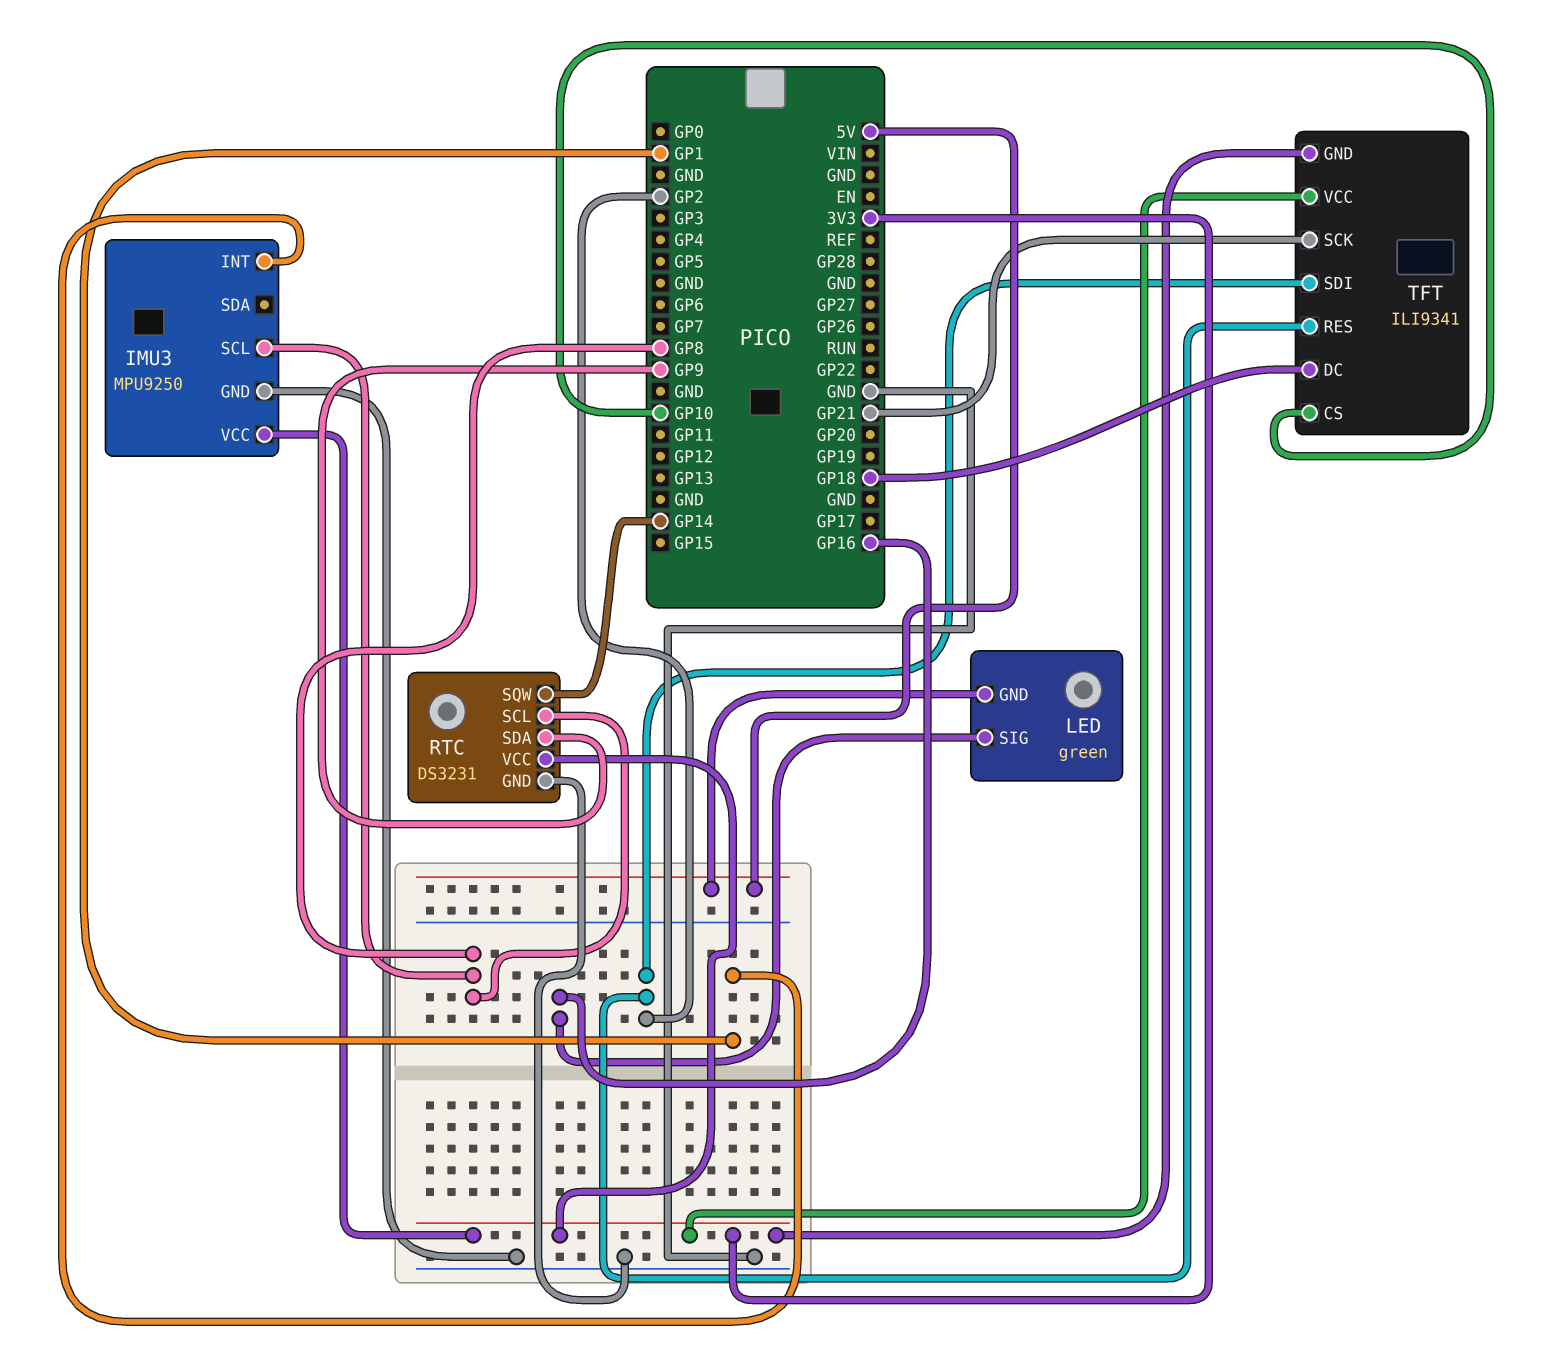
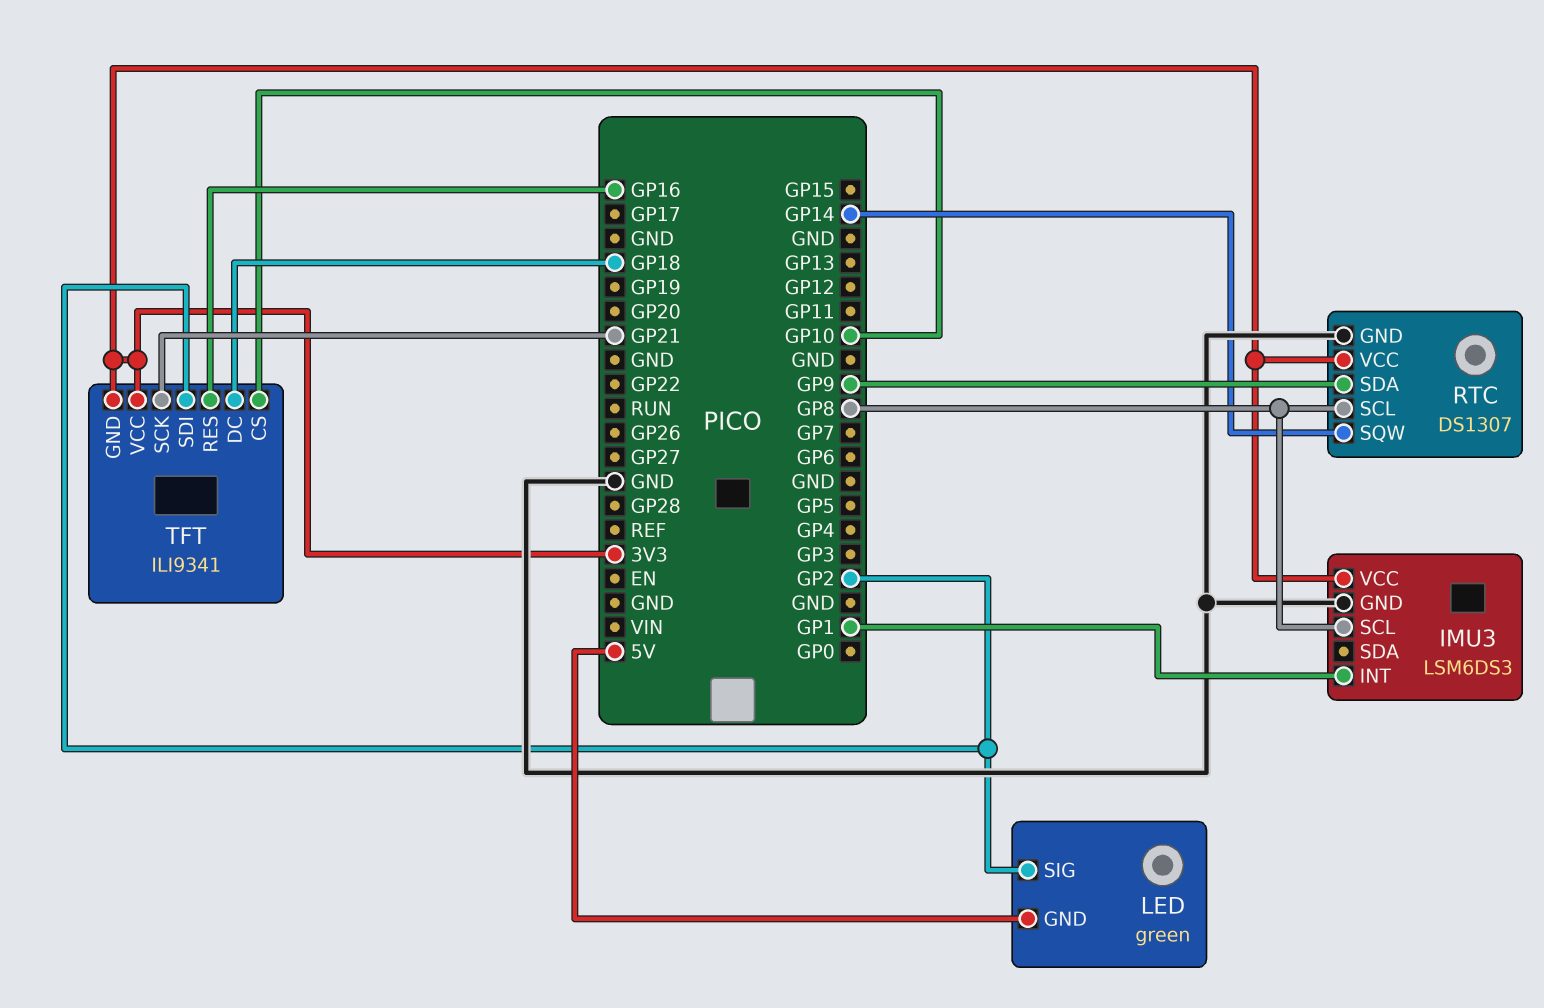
IMU3: MPU9250 -> LSM6DS3
LED pin SIG: GP16 -> GP2
RTC: DS3231 -> DS1307
TFT pin RES: GP2 -> GP16

